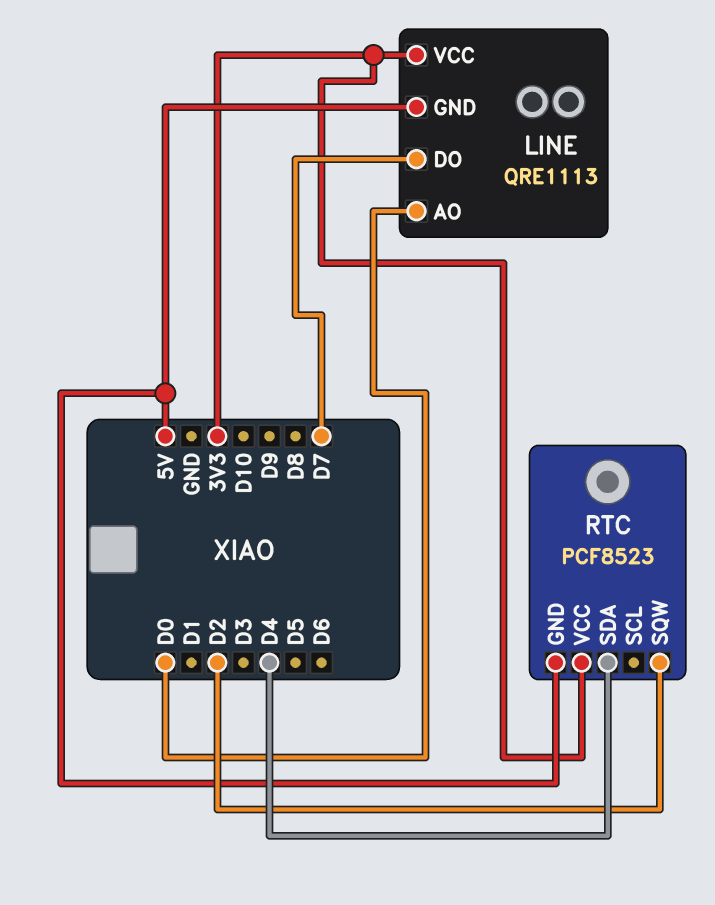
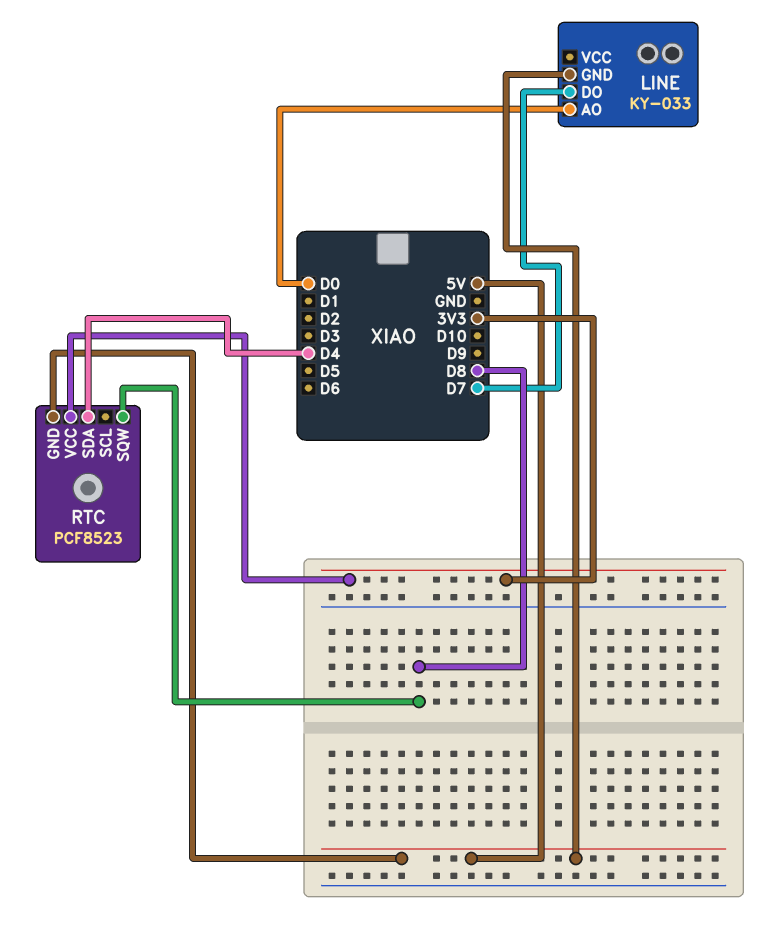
LINE: QRE1113 -> KY-033
LINE pin VCC: 3V3 -> none
RTC pin SQW: D2 -> D8

